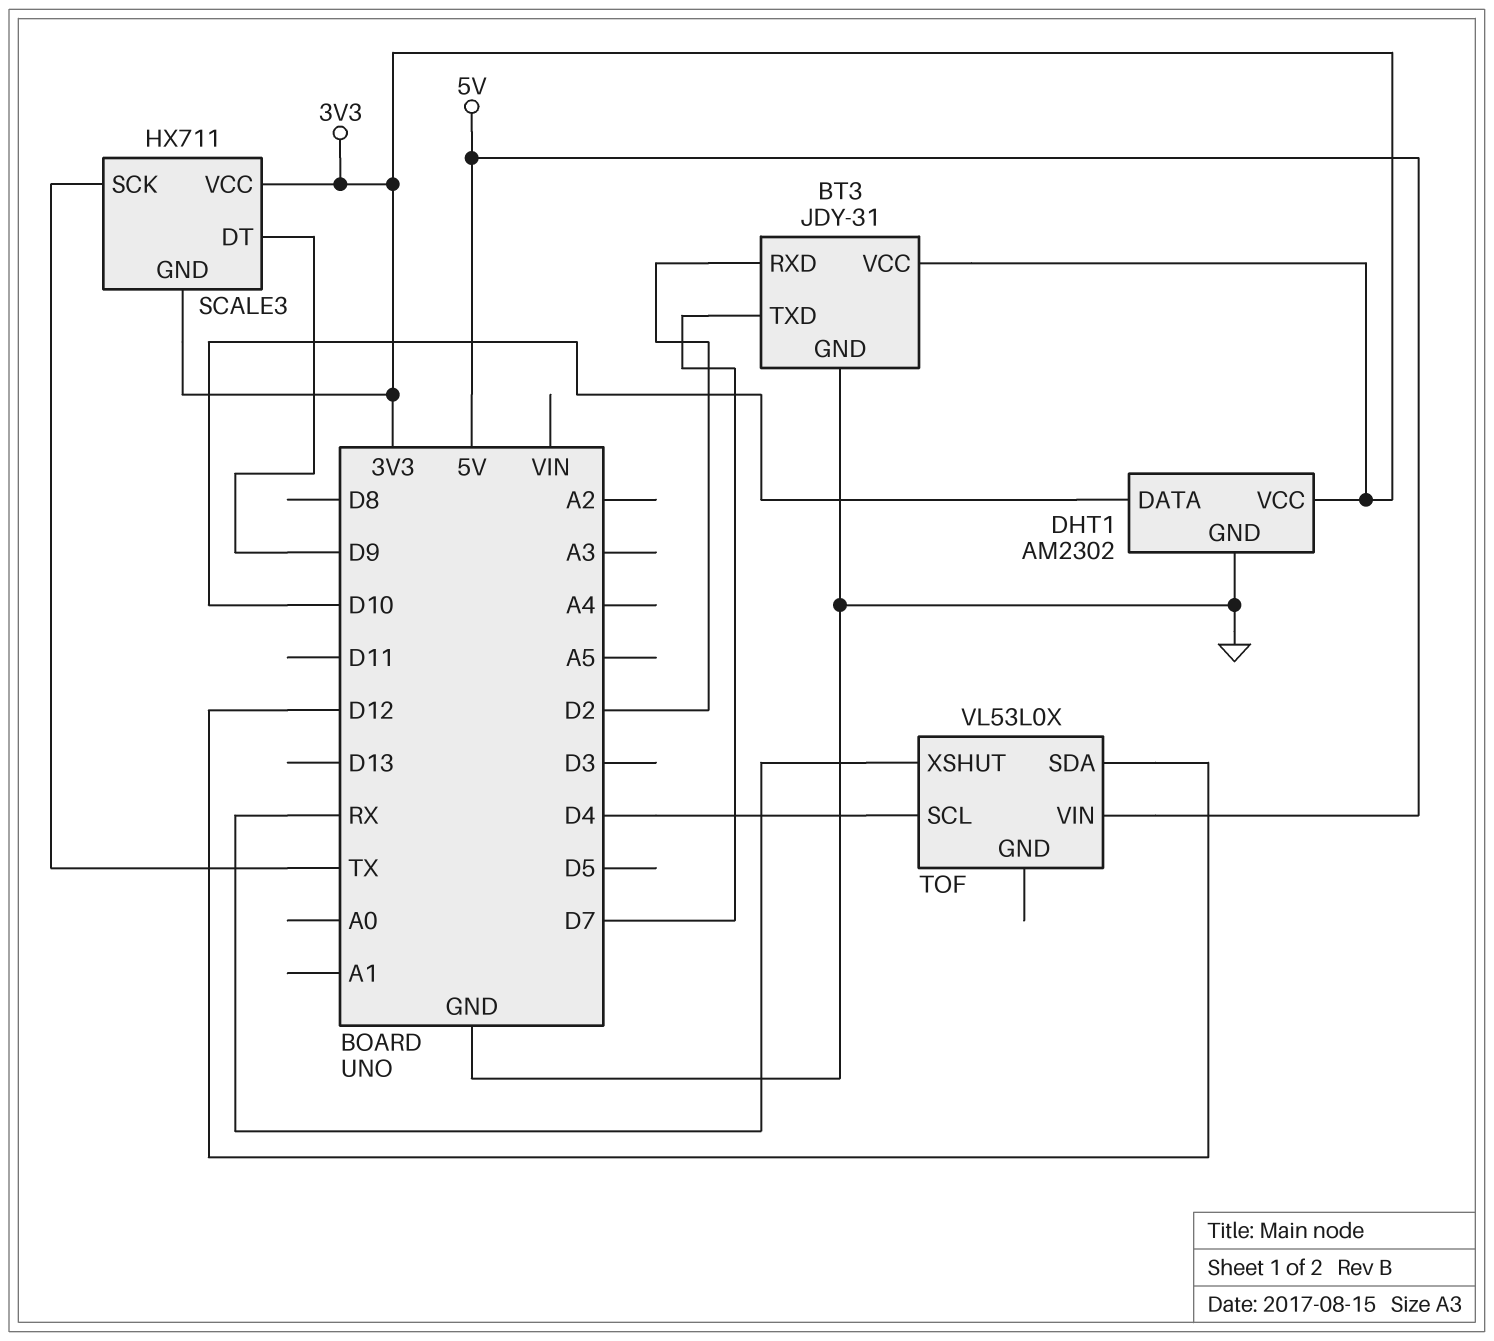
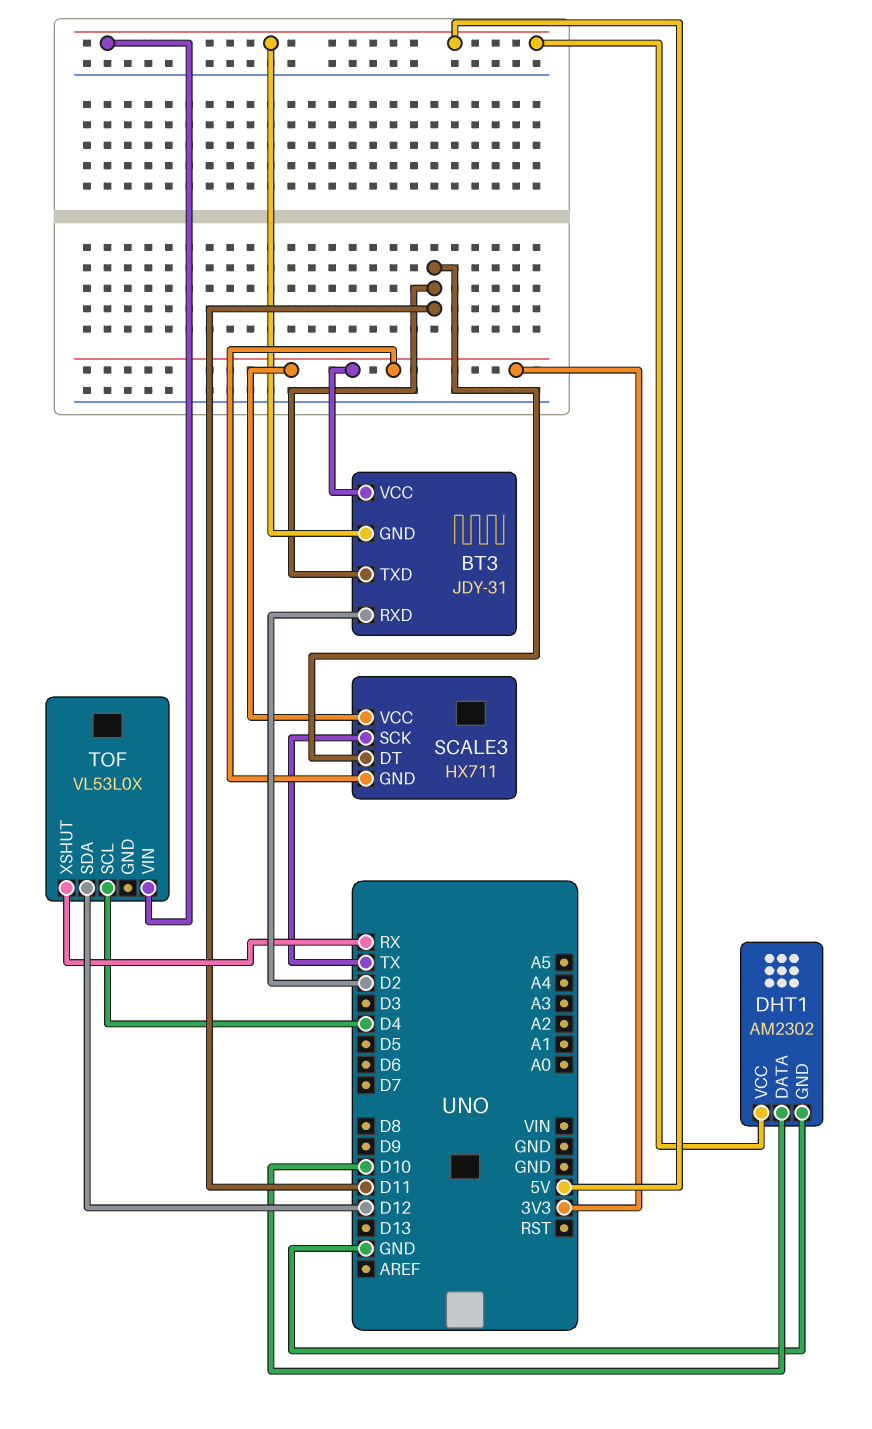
BT3 pin GND: GND -> 5V
BT3 pin TXD: D7 -> D11
DHT1 pin VCC: 3V3 -> 5V
SCALE3 pin DT: D9 -> D11

